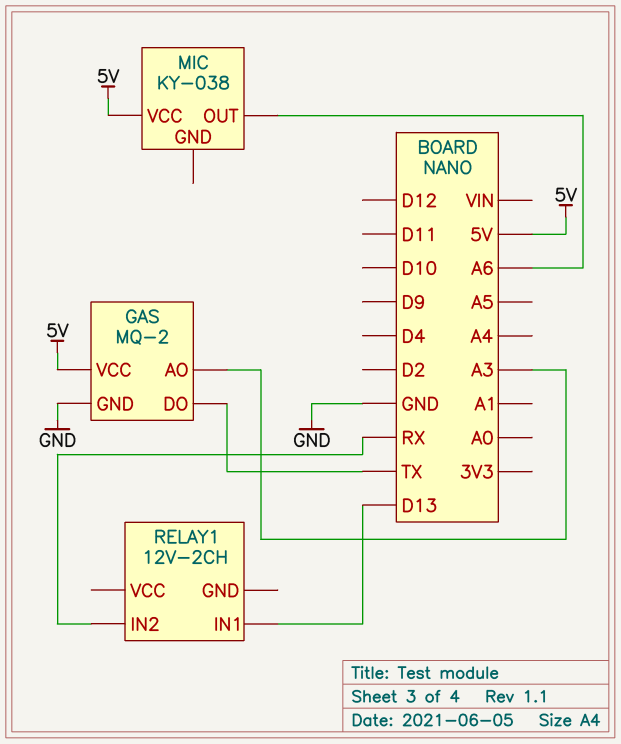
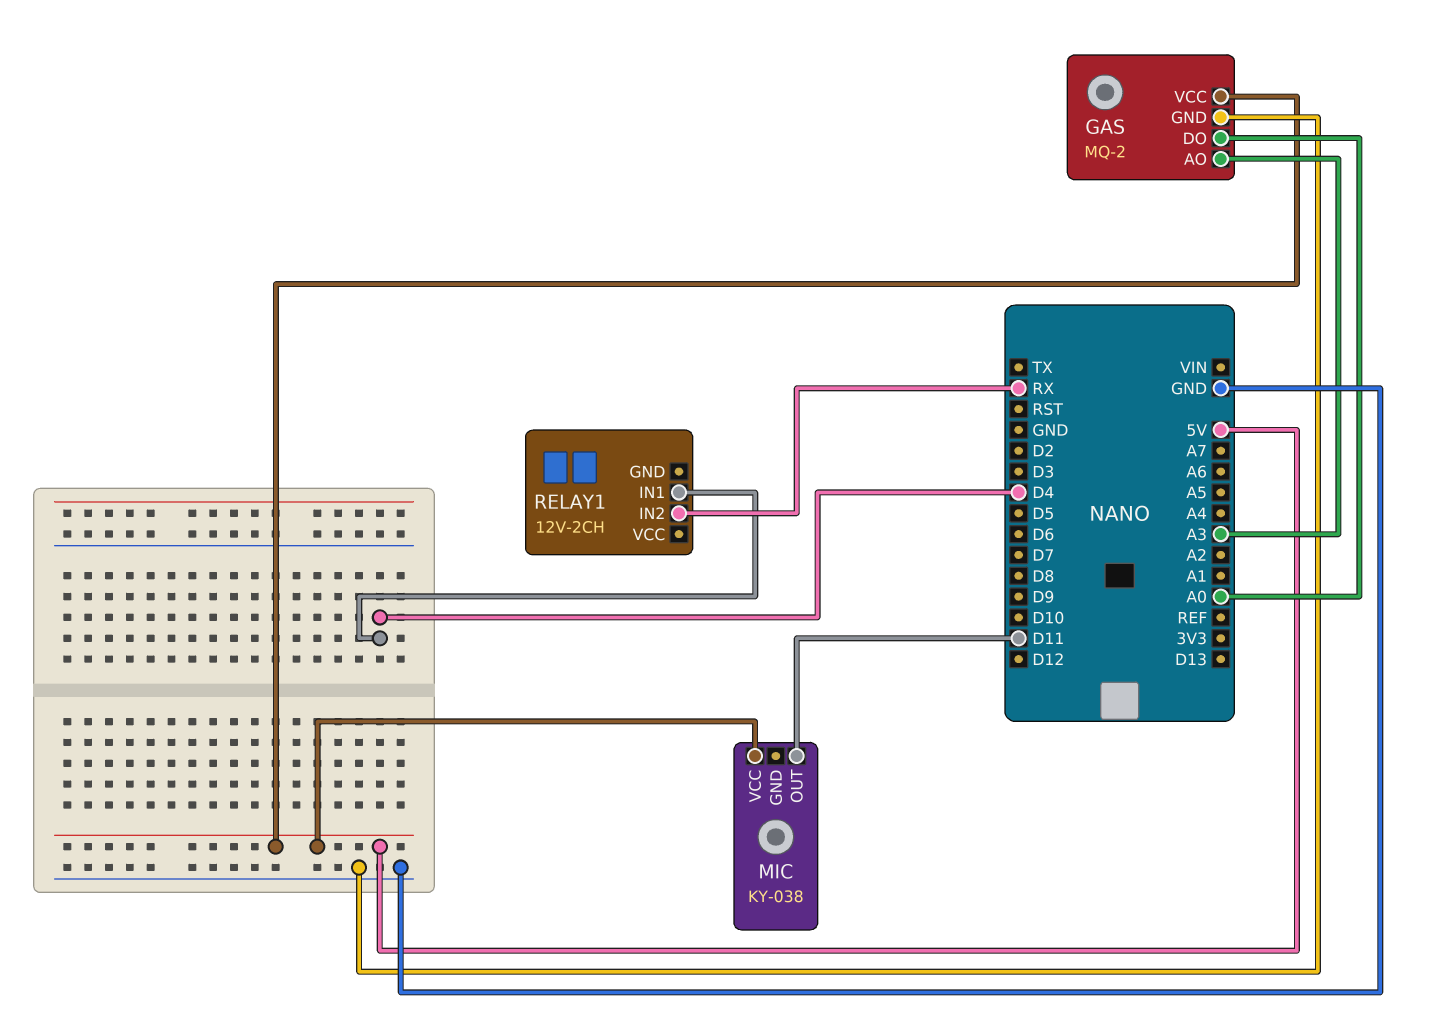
GAS pin DO: TX -> A0
MIC pin OUT: A6 -> D11
RELAY1 pin IN1: D13 -> D4

